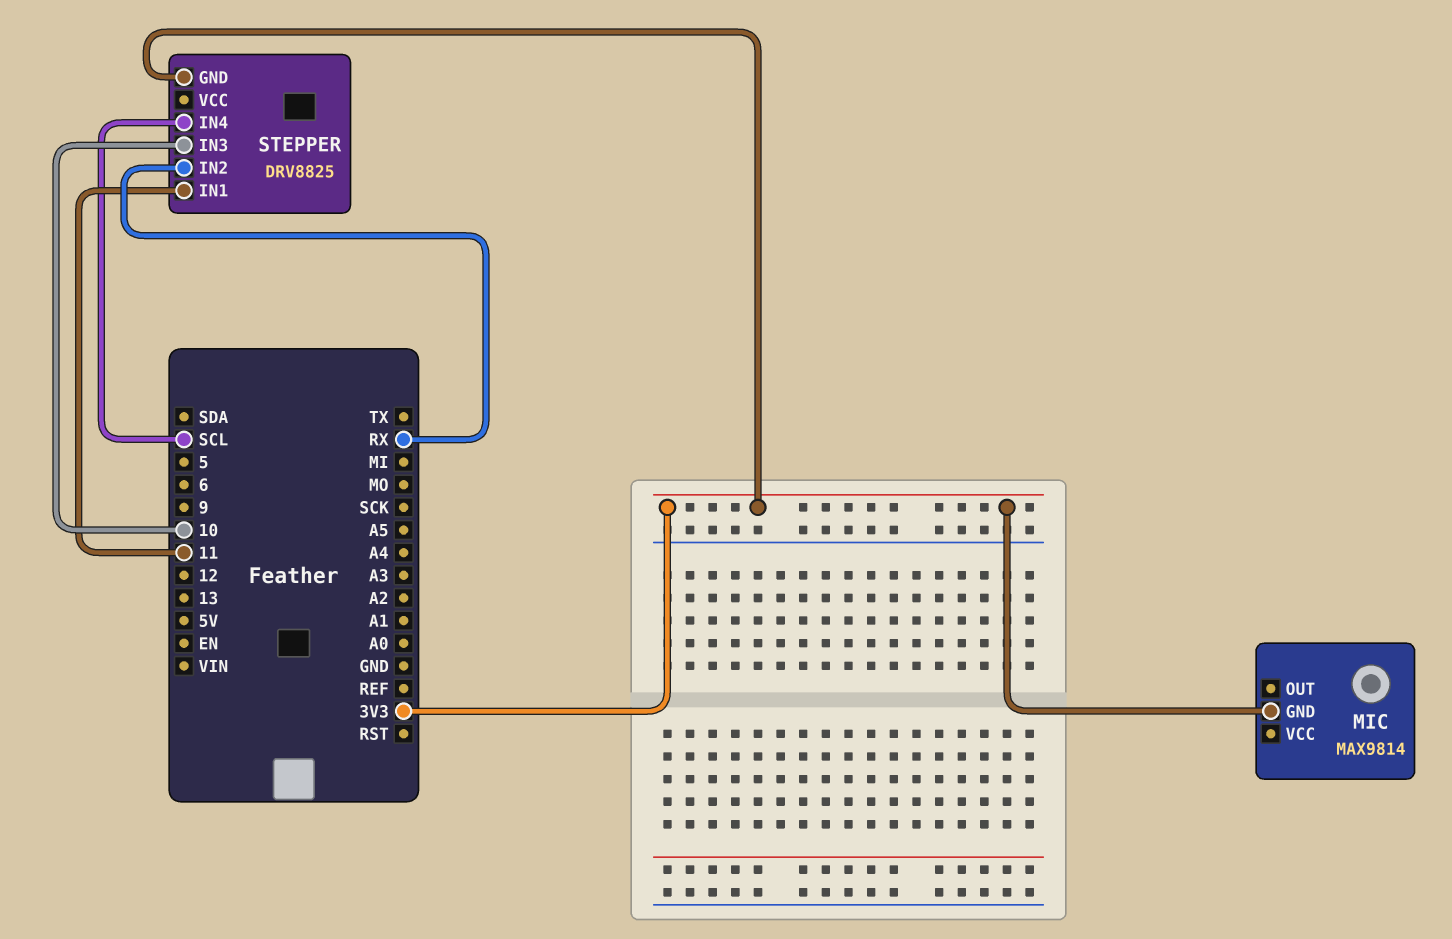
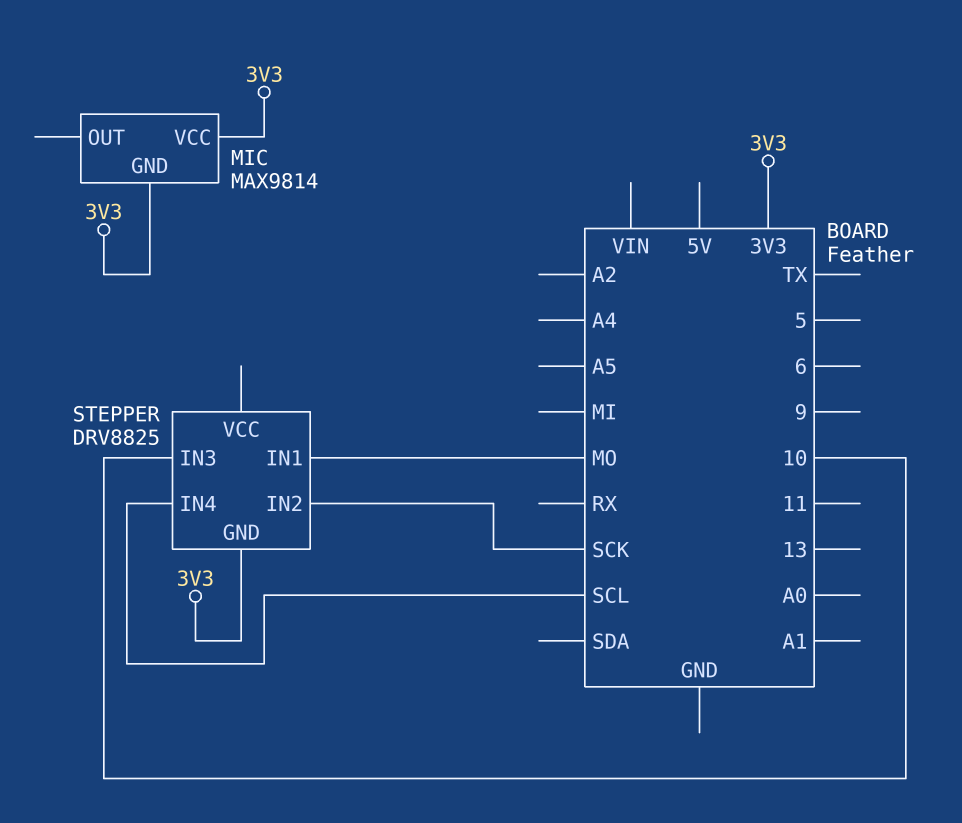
MIC pin VCC: none -> 3V3
STEPPER pin IN1: 11 -> MO
STEPPER pin IN2: RX -> SCK

